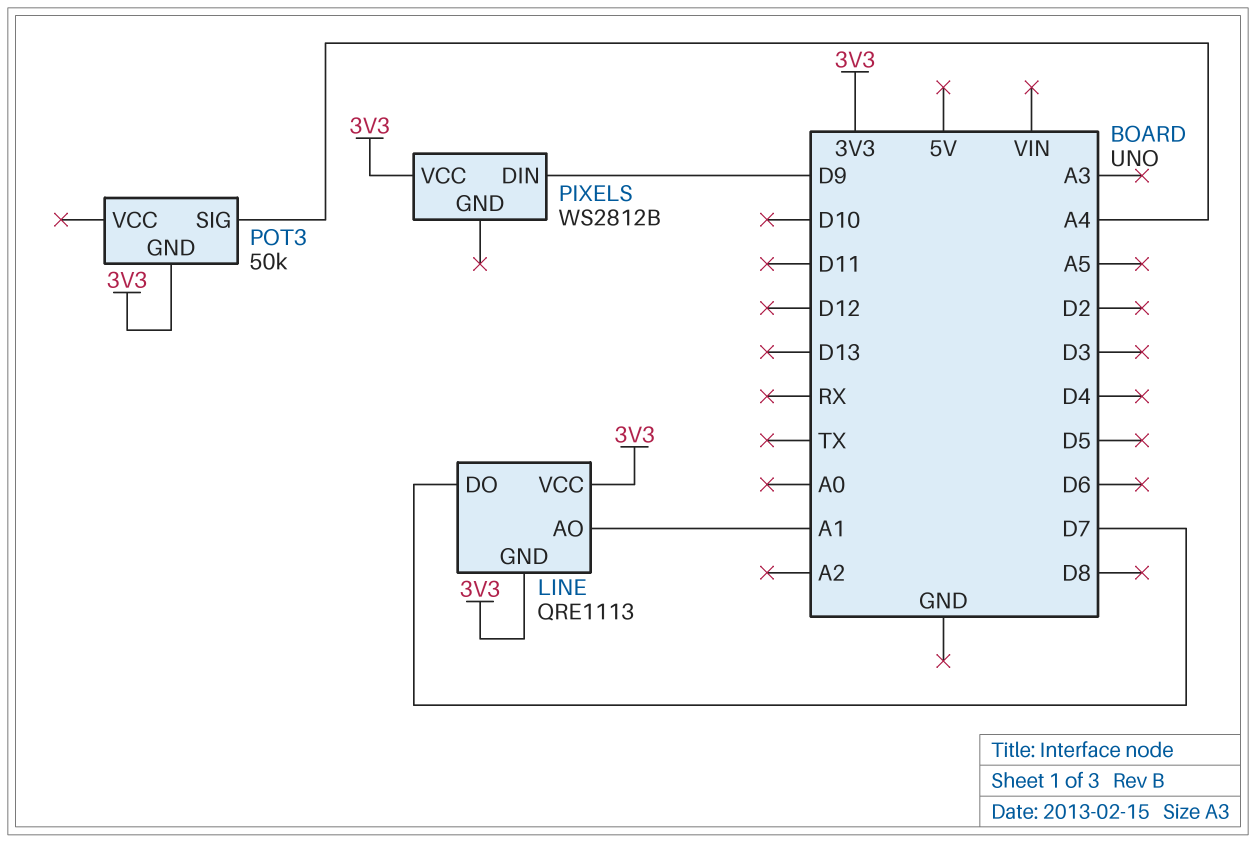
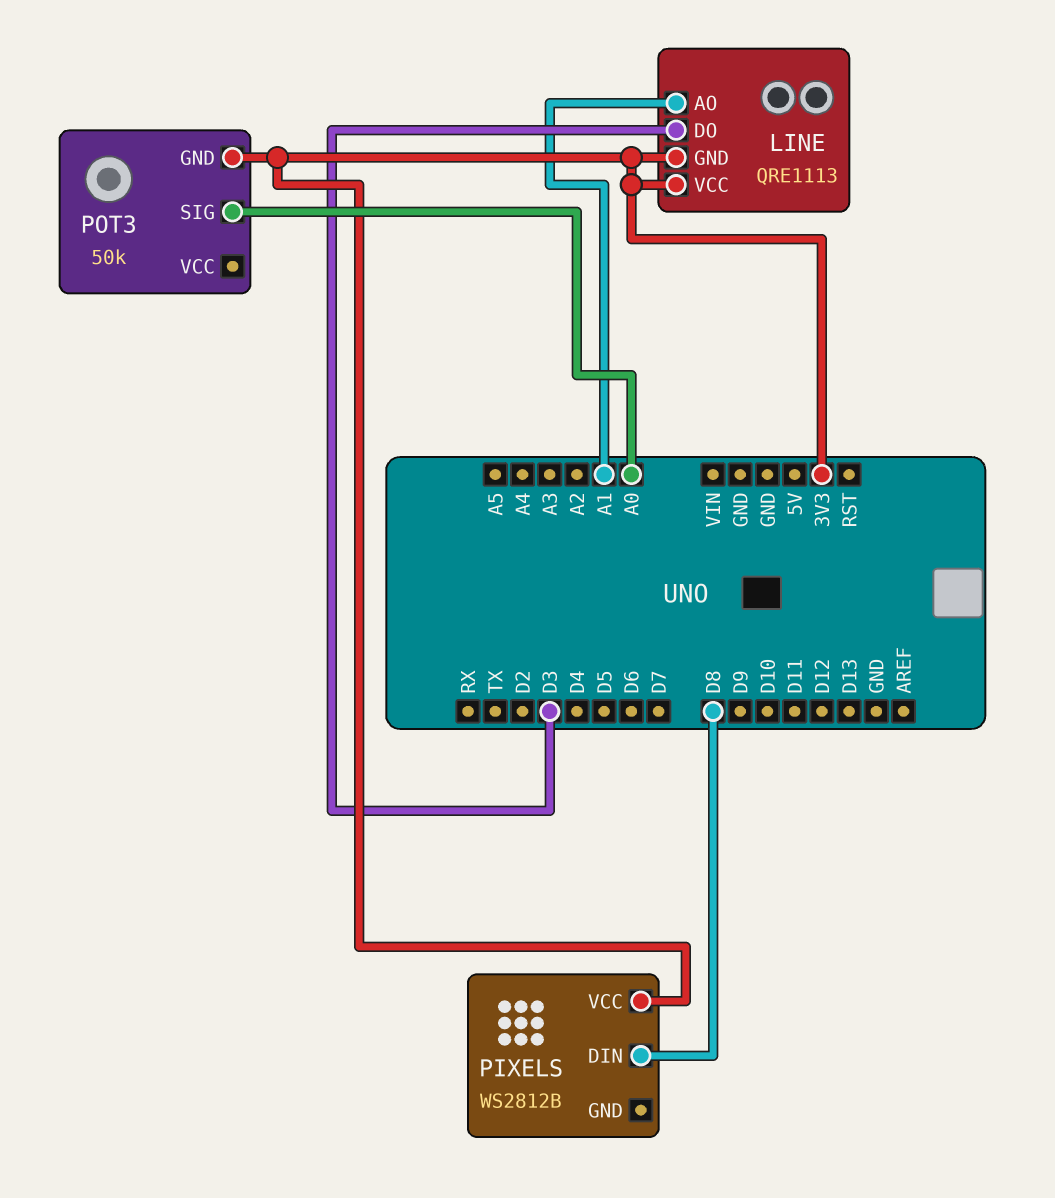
LINE pin DO: D7 -> D3
PIXELS pin DIN: D9 -> D8
POT3 pin SIG: A4 -> A0

